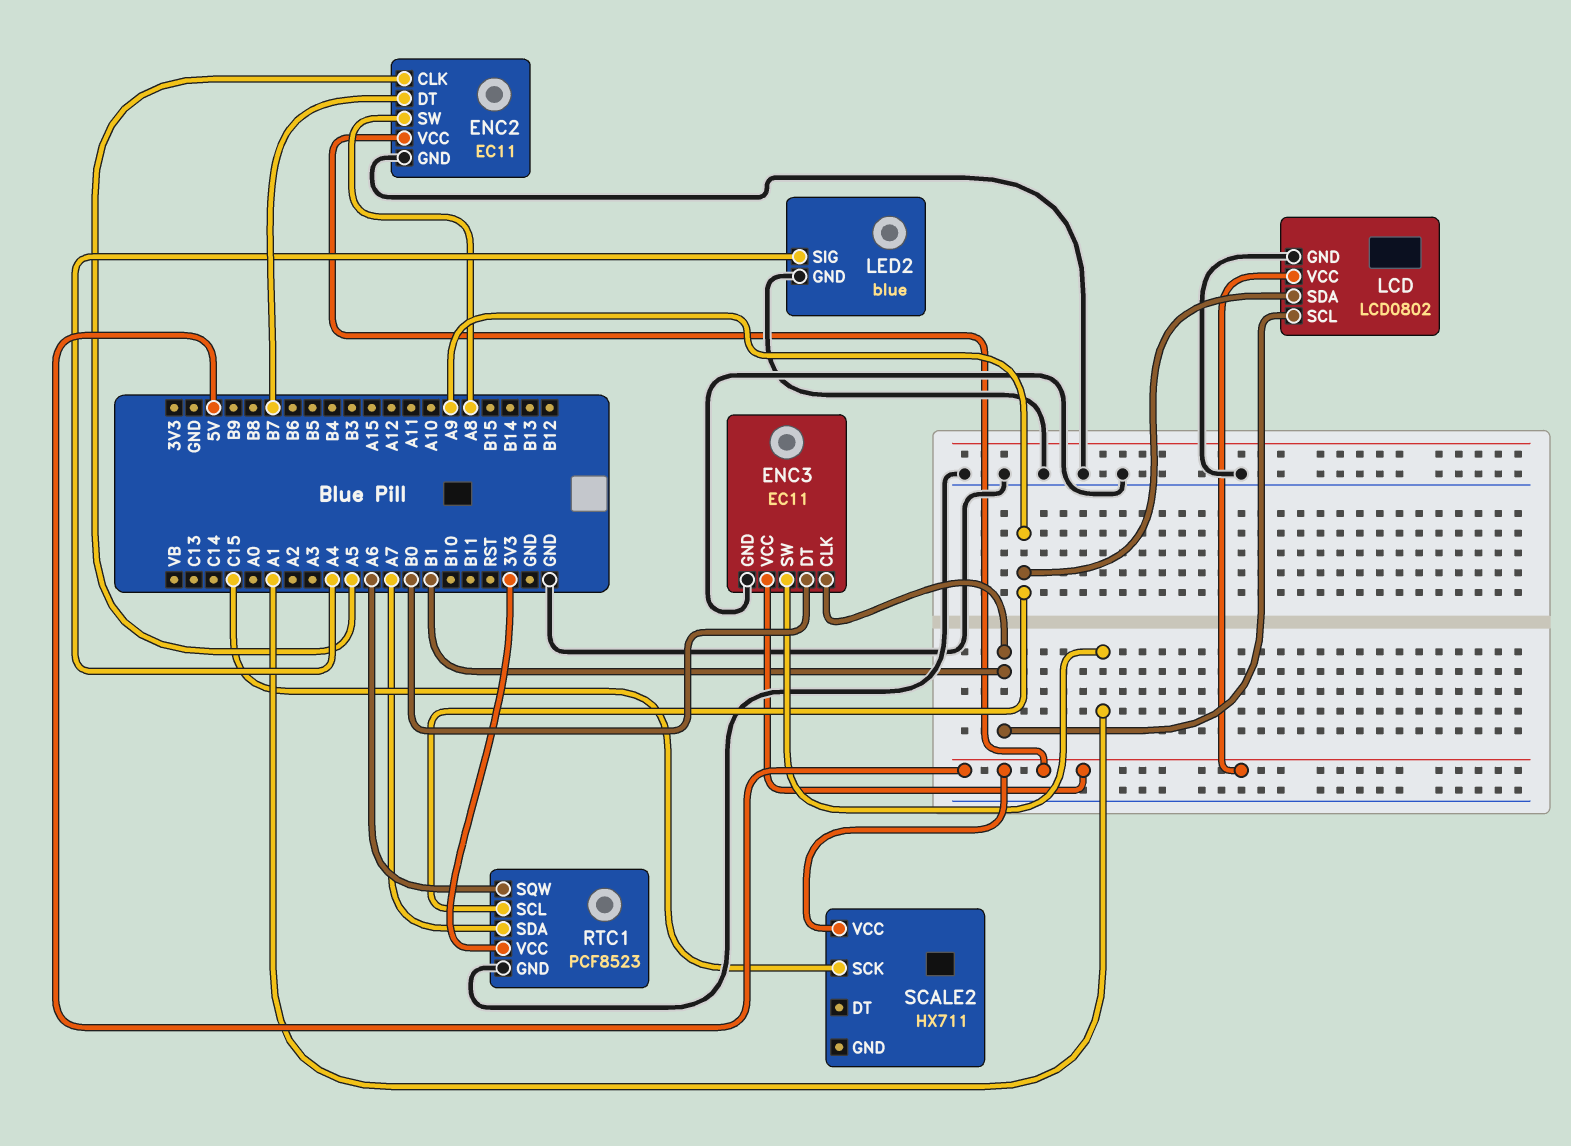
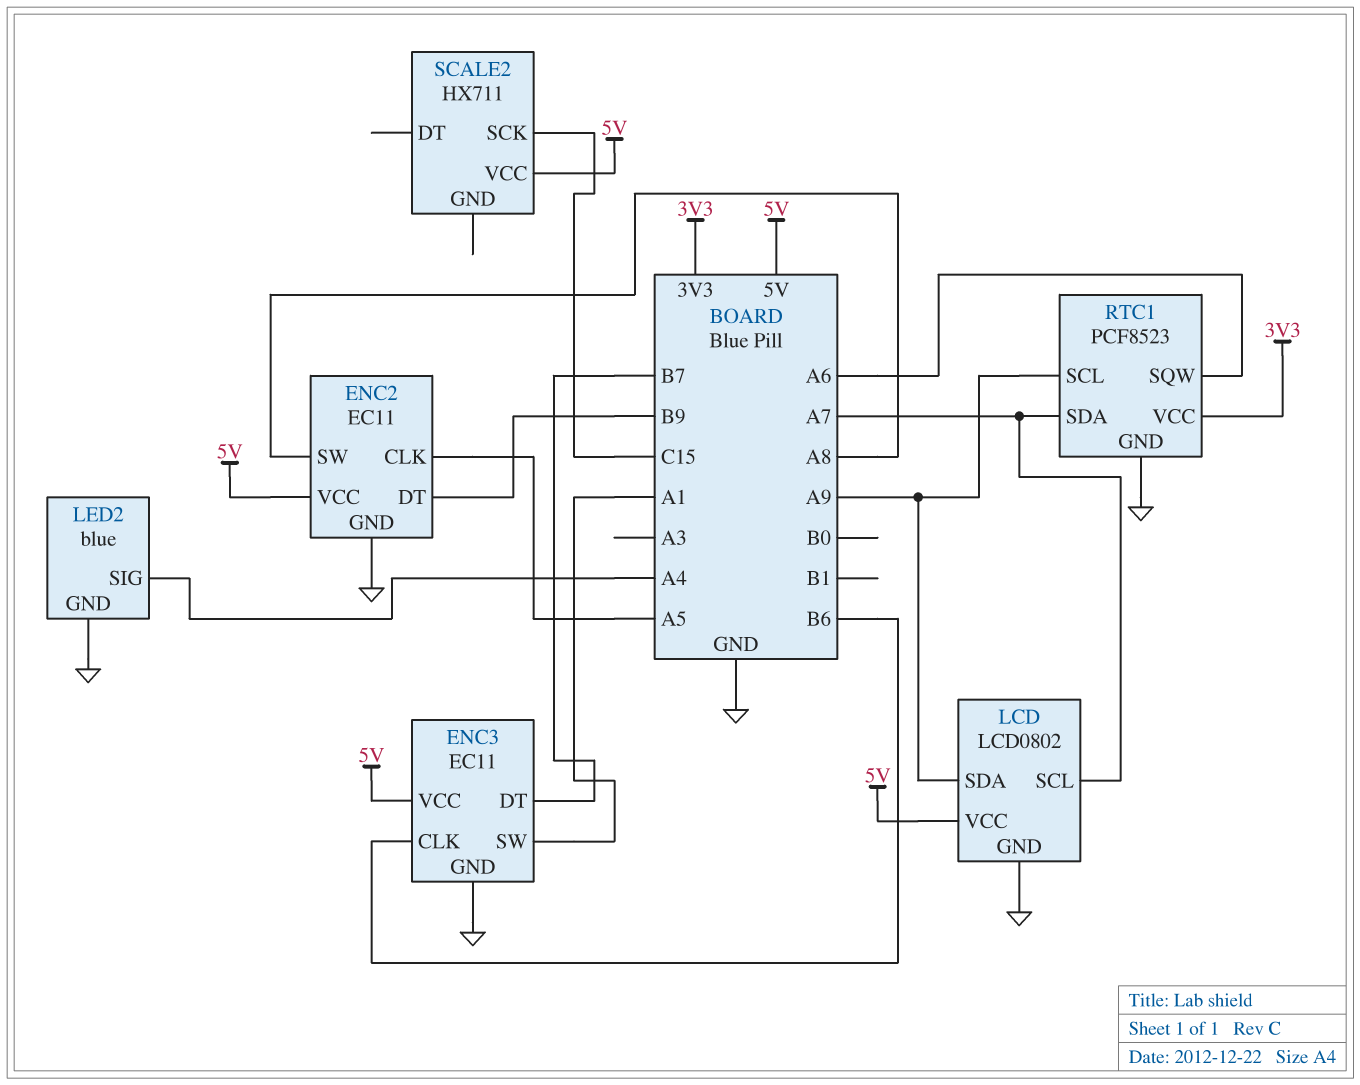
ENC2 pin DT: B7 -> B9
ENC3 pin CLK: B1 -> B6
ENC3 pin DT: B0 -> B7
LCD pin SCL: B1 -> A7

